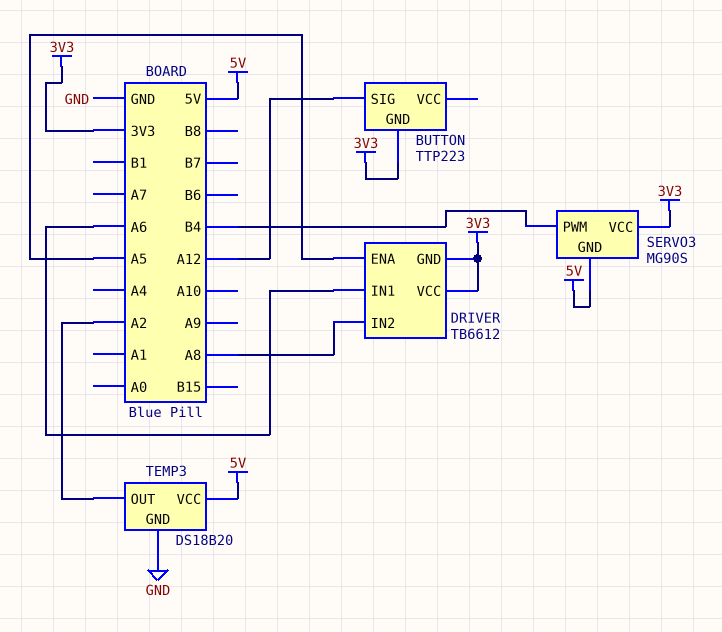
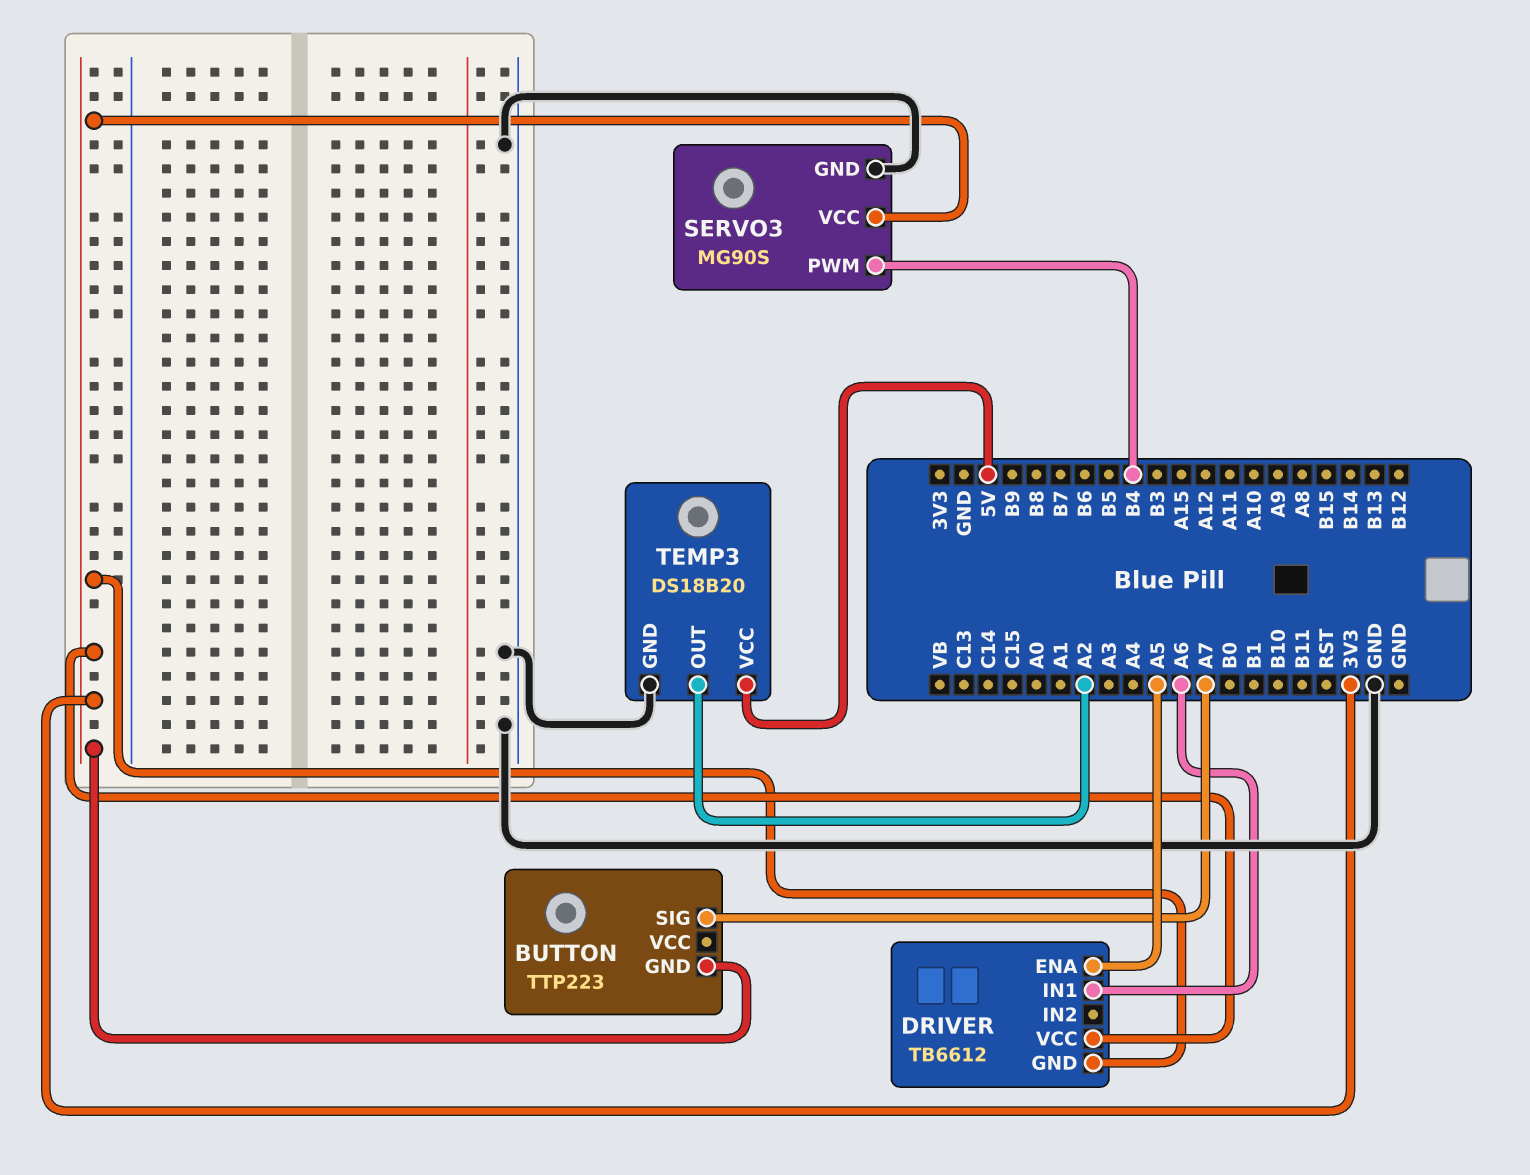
BUTTON pin SIG: A12 -> A7
DRIVER pin IN2: A8 -> none
SERVO3 pin GND: 5V -> GND

